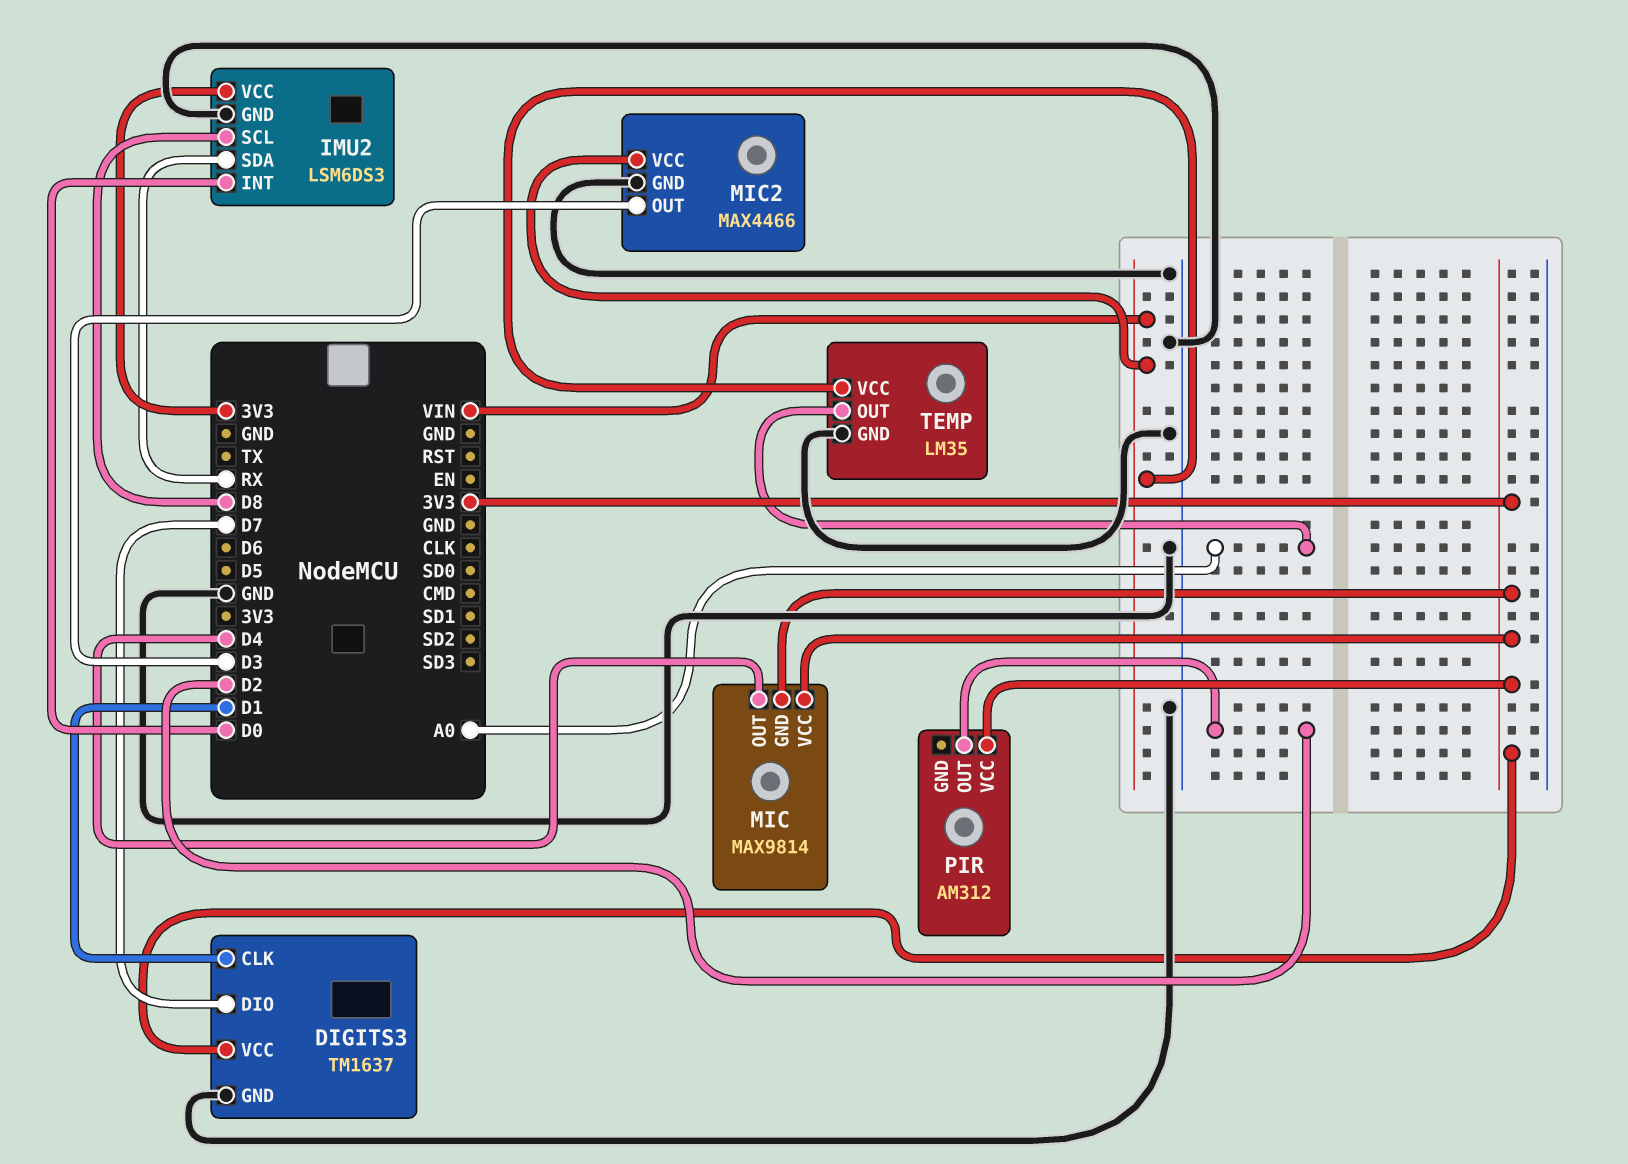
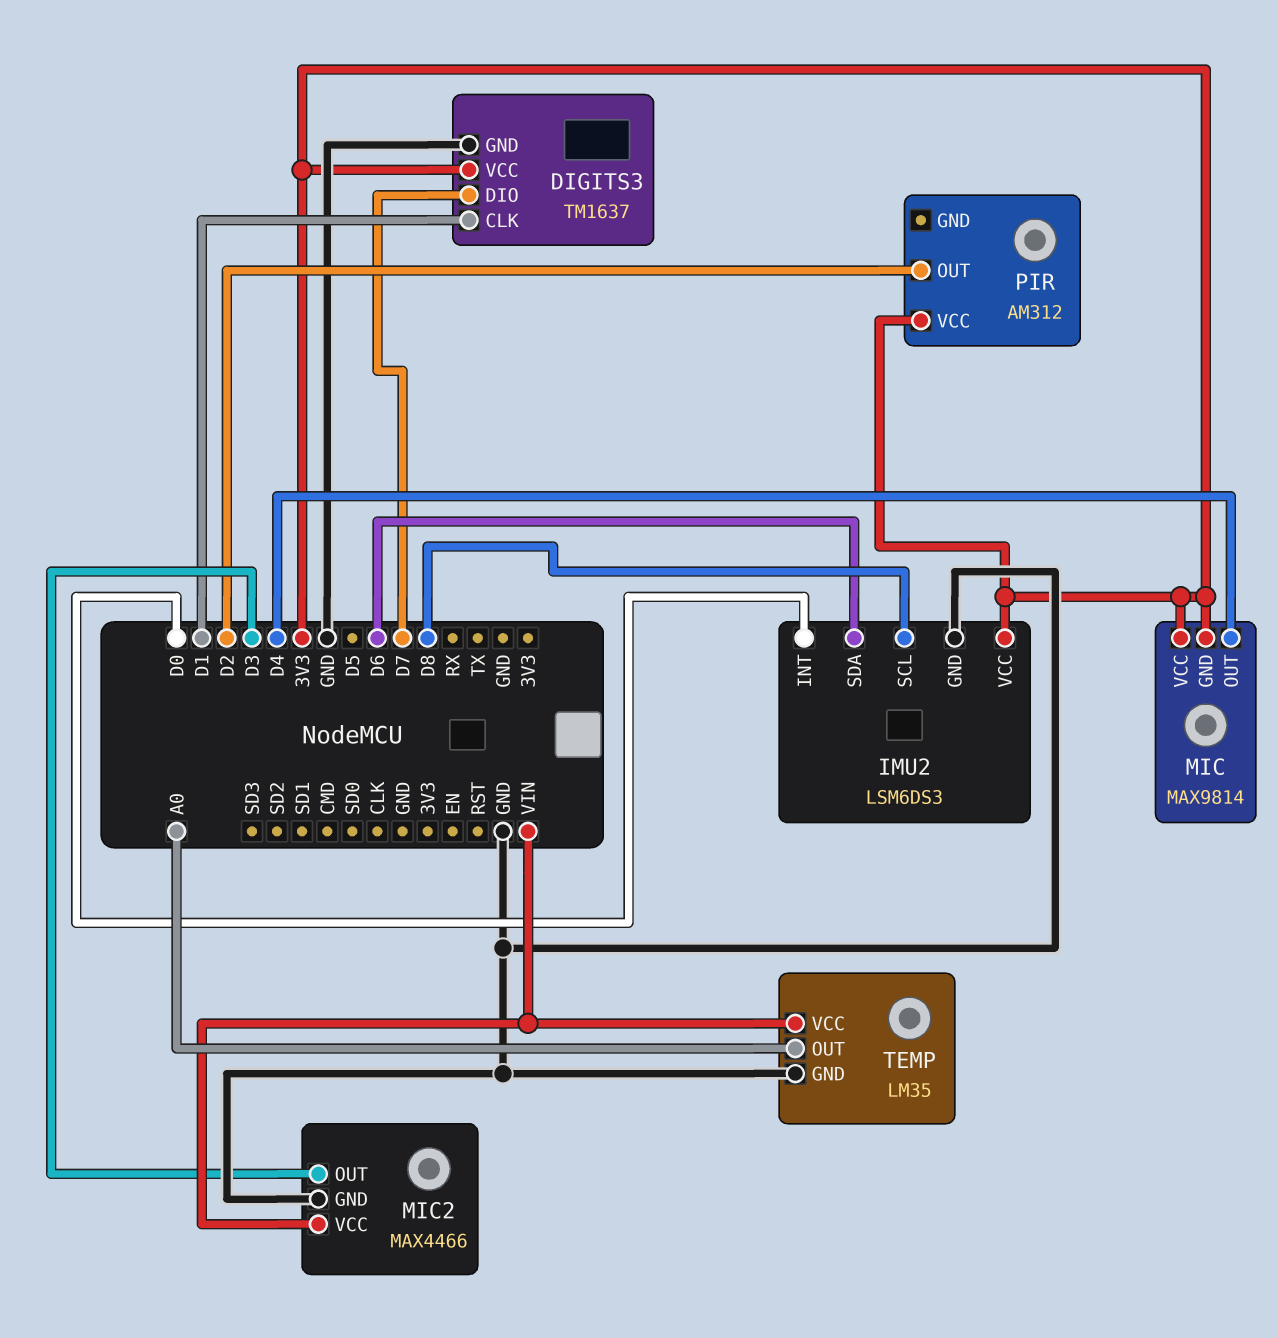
IMU2 pin SDA: RX -> D6

